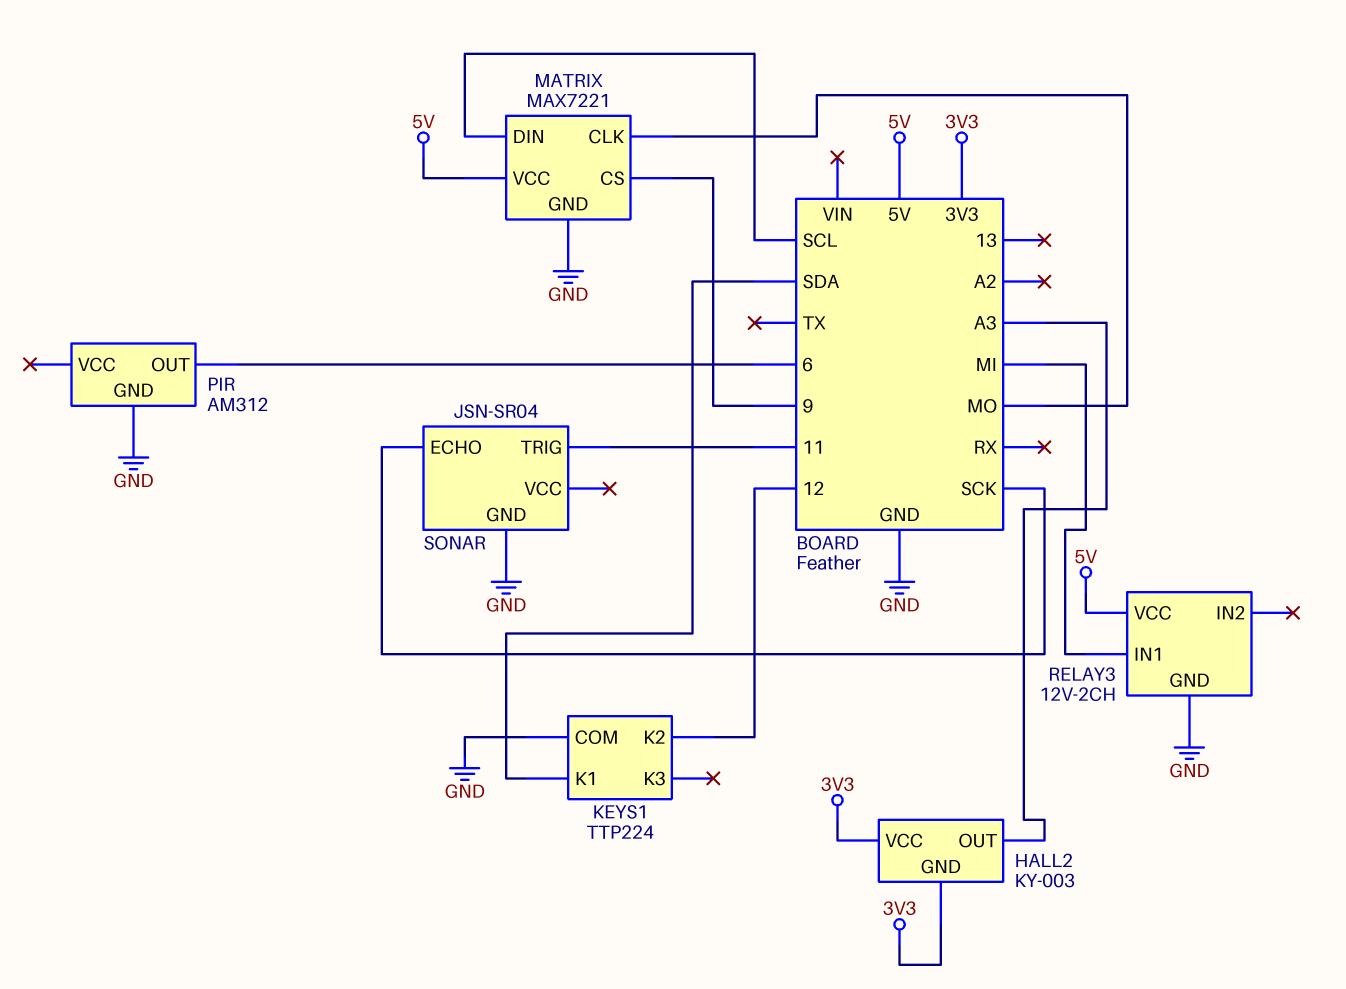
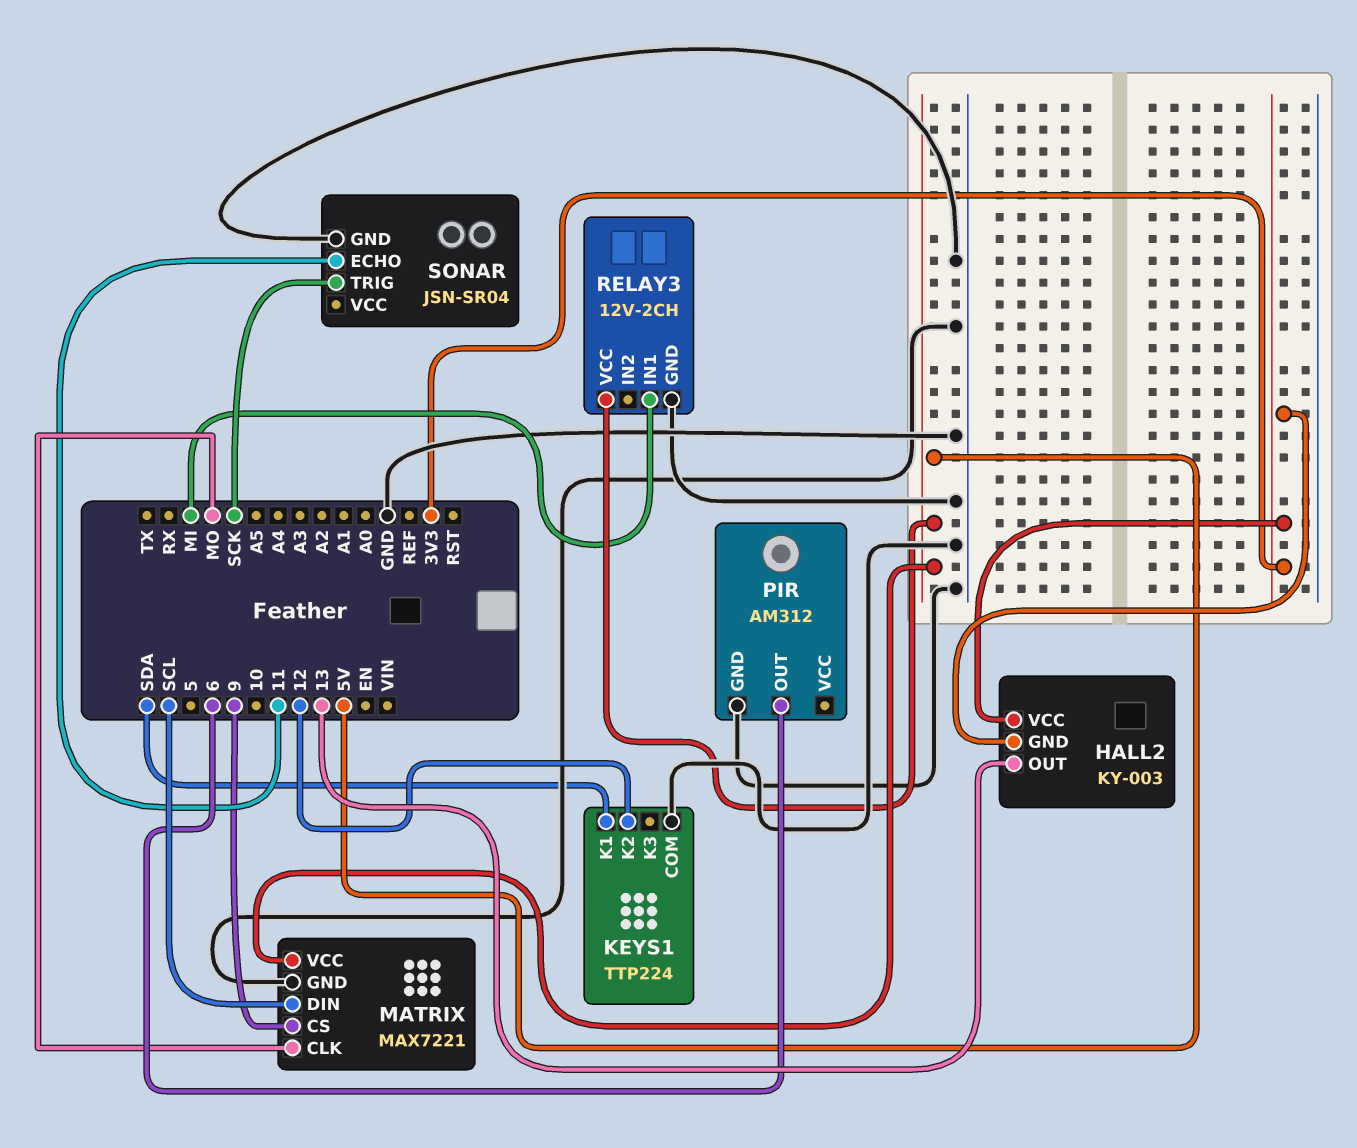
HALL2 pin OUT: A3 -> 13
SONAR pin ECHO: SCK -> 11
SONAR pin TRIG: 11 -> SCK

